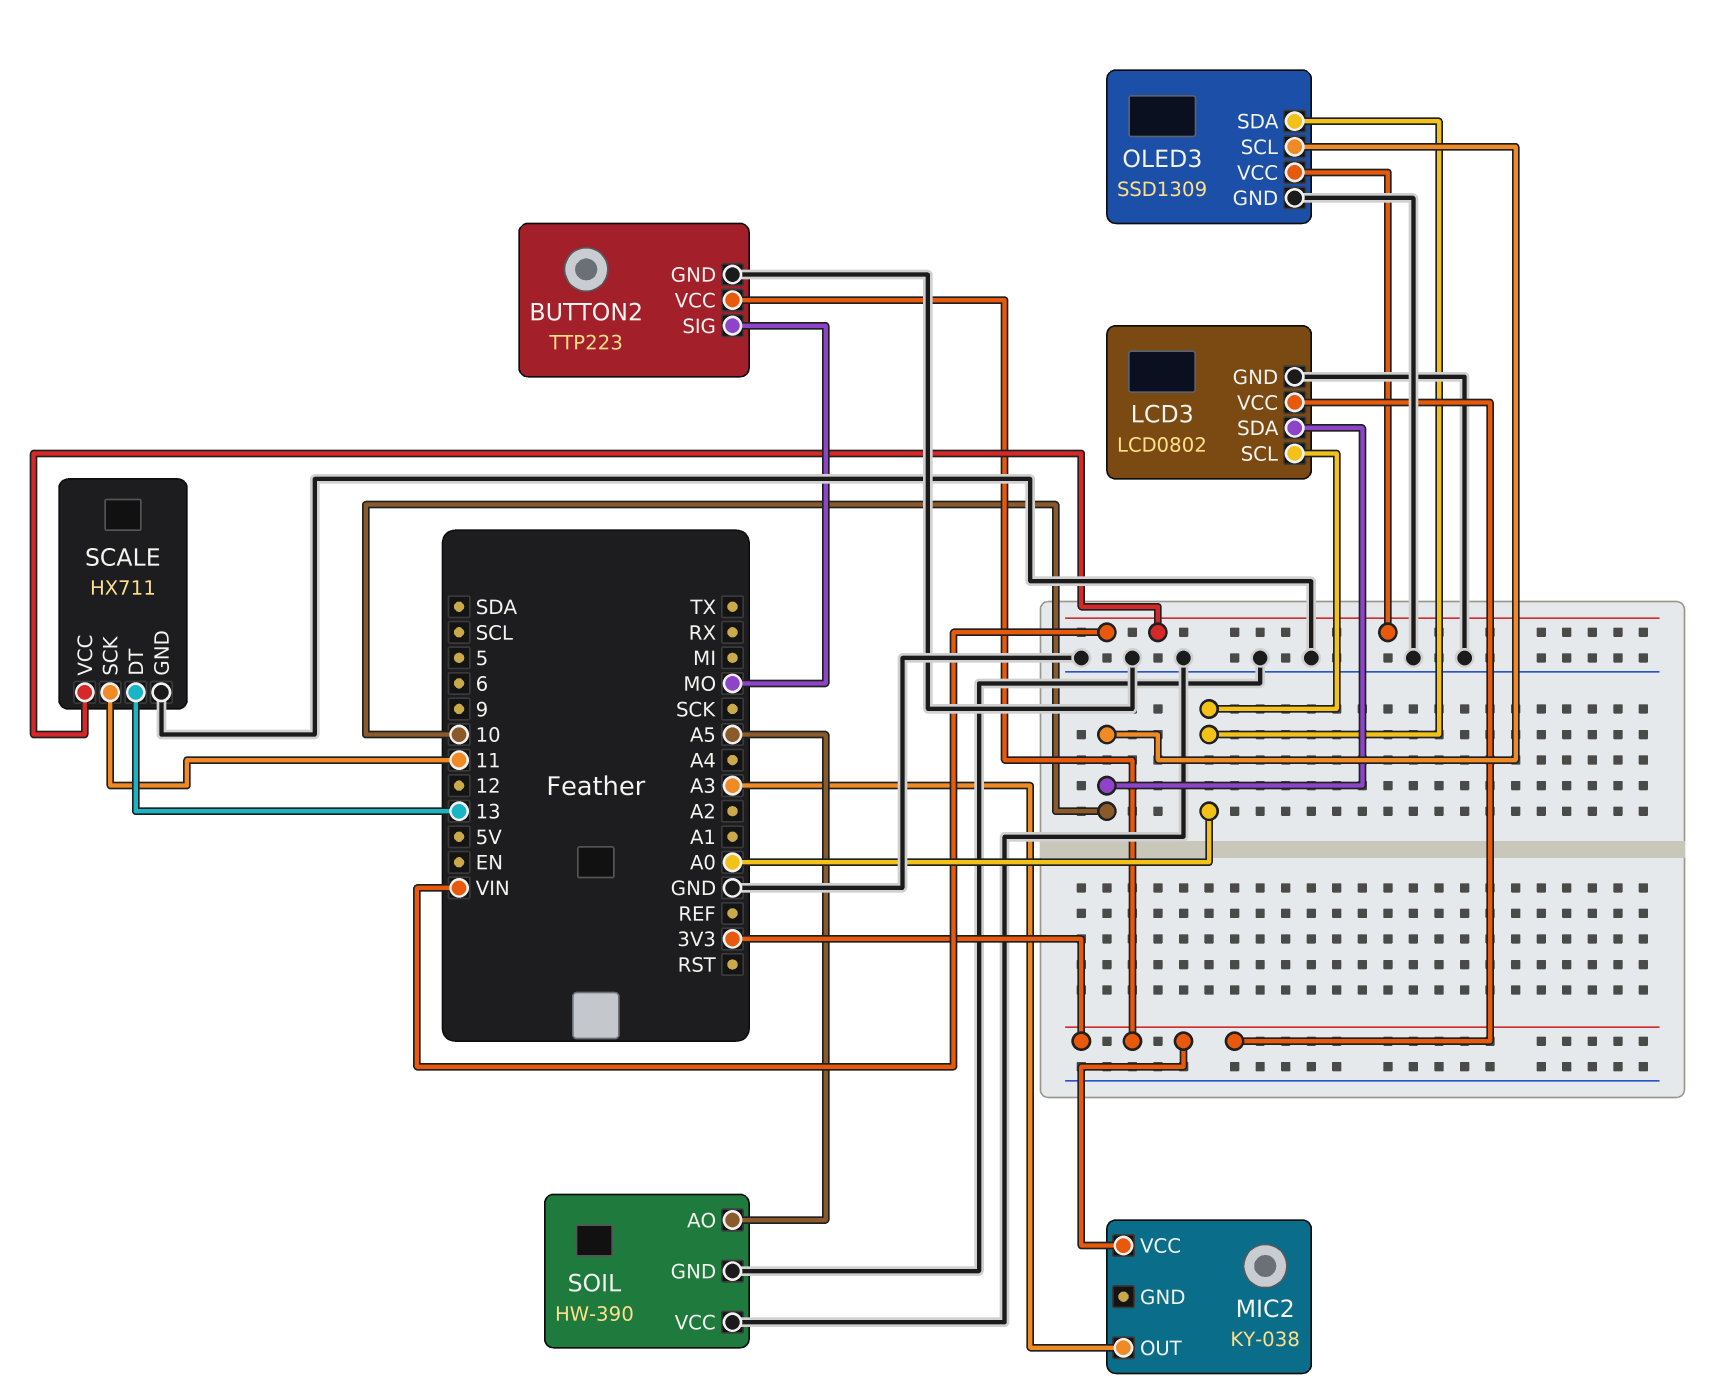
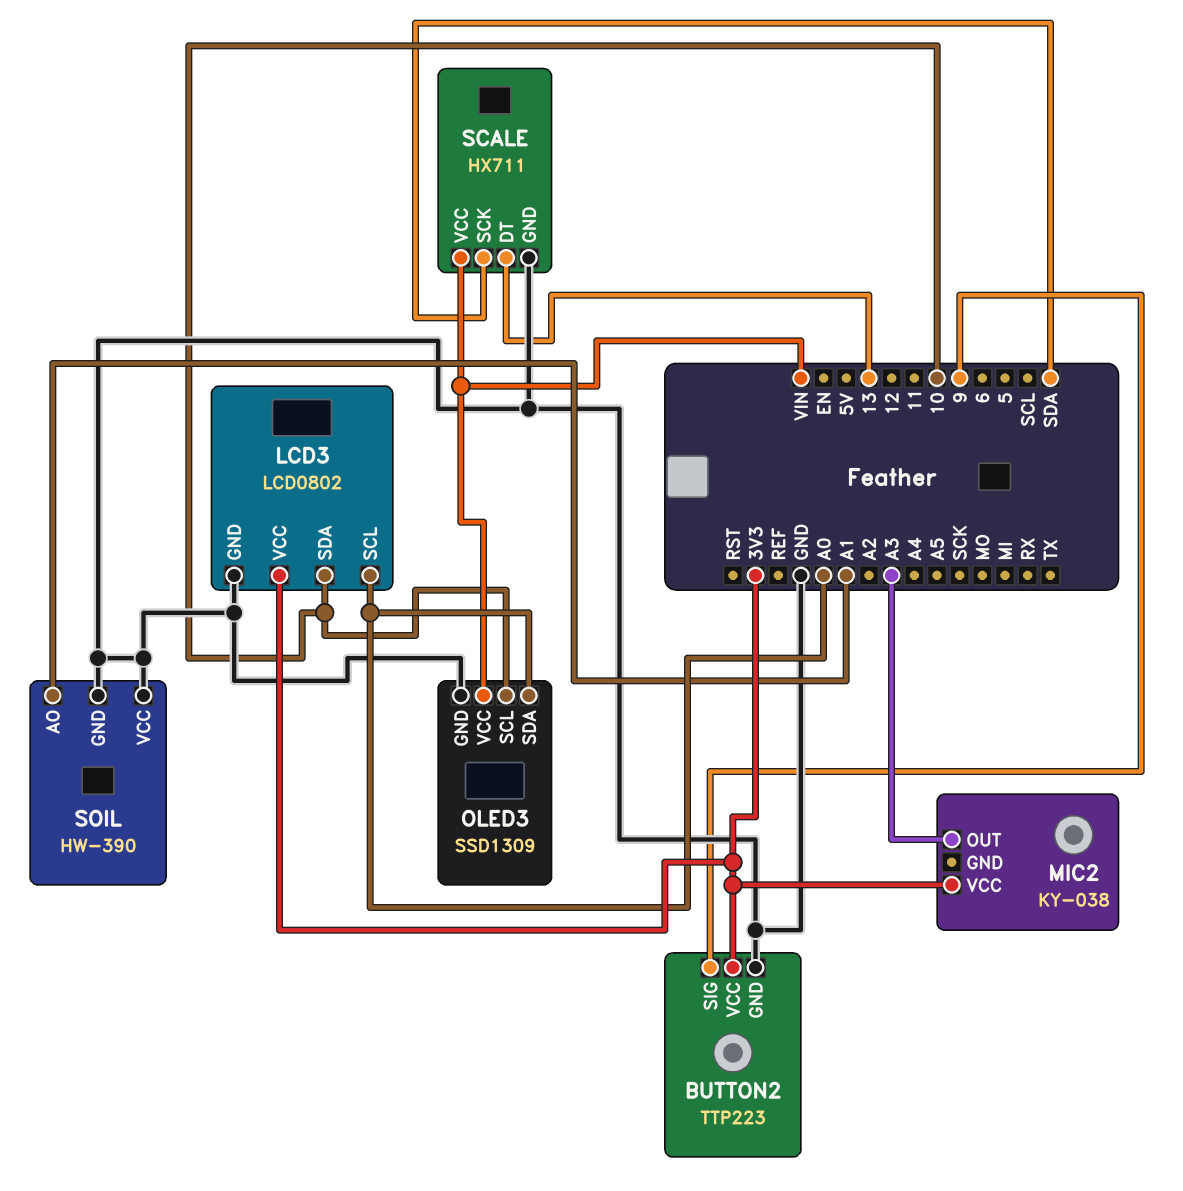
BUTTON2 pin SIG: MO -> 9
SCALE pin SCK: 11 -> SDA
SOIL pin AO: A5 -> A1

